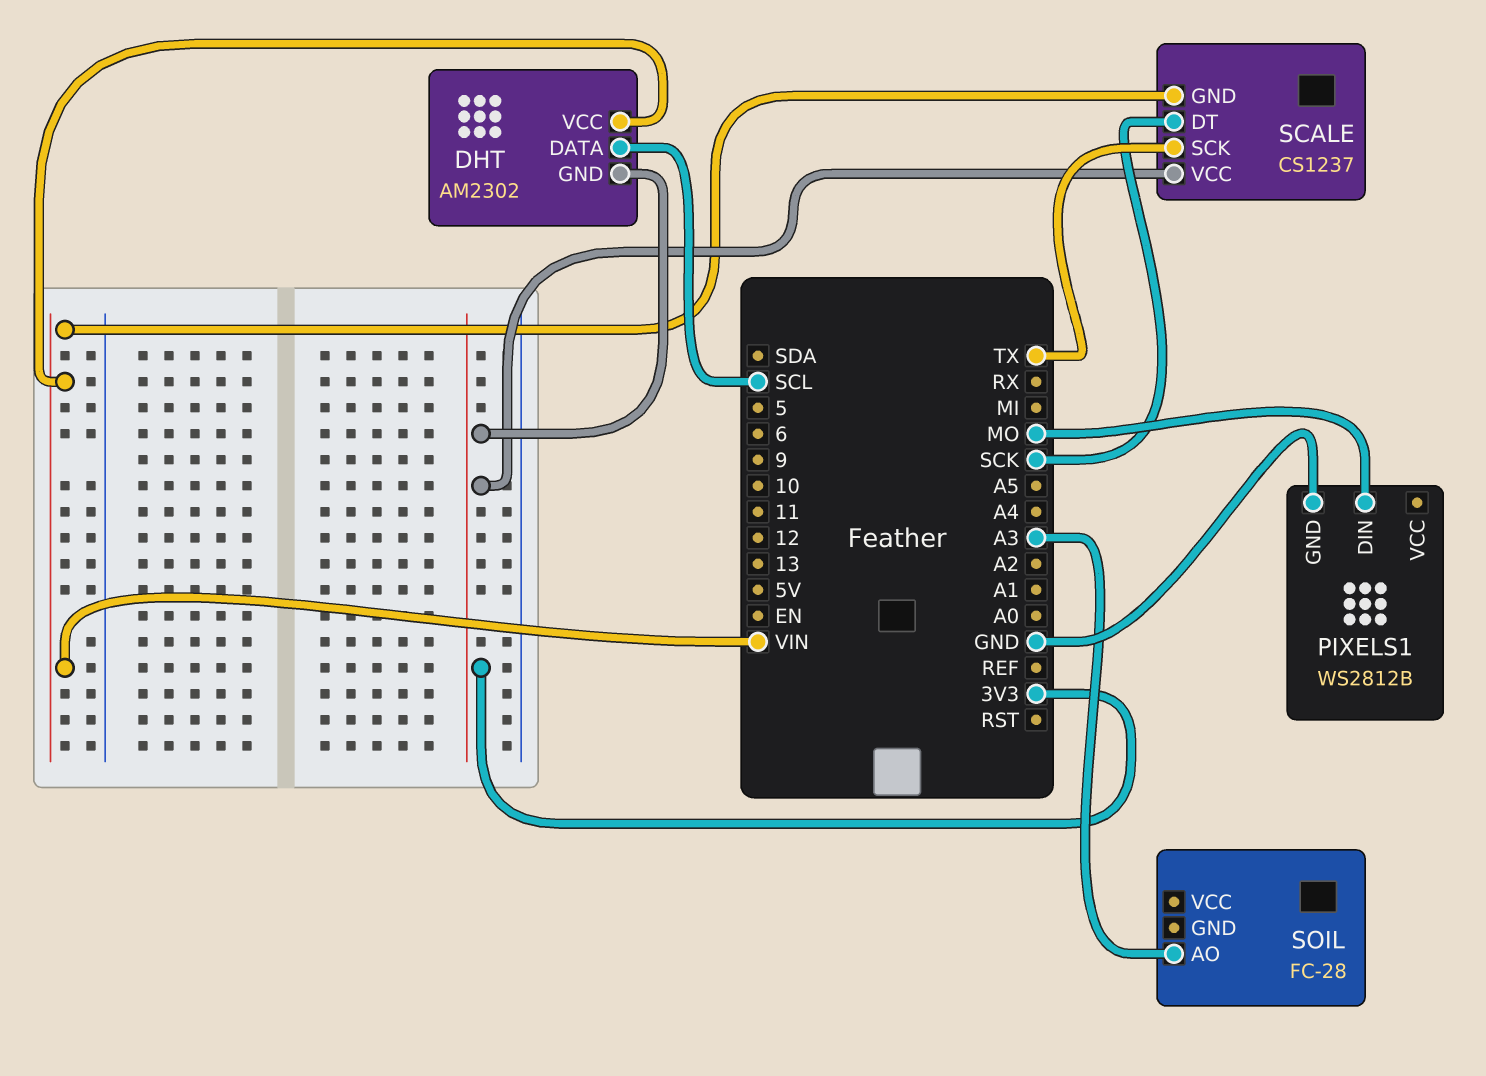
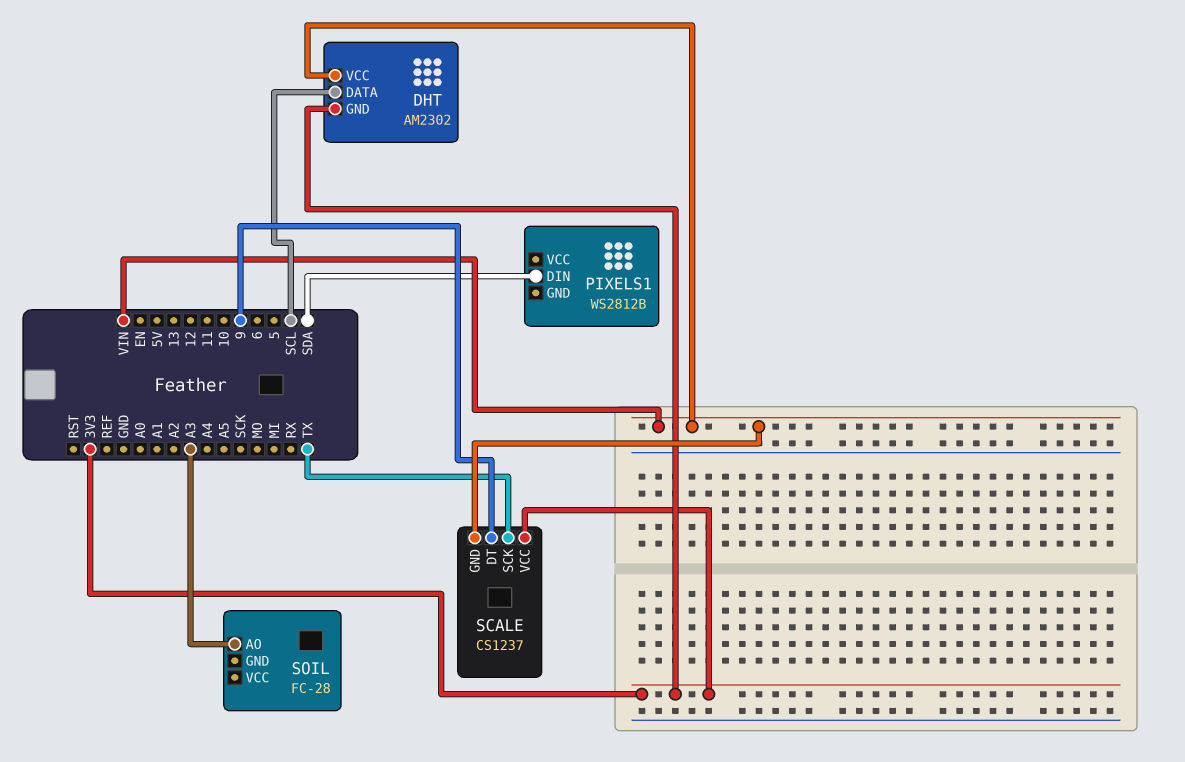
PIXELS1 pin DIN: MO -> SDA
PIXELS1 pin GND: GND -> none
SCALE pin DT: SCK -> 9

